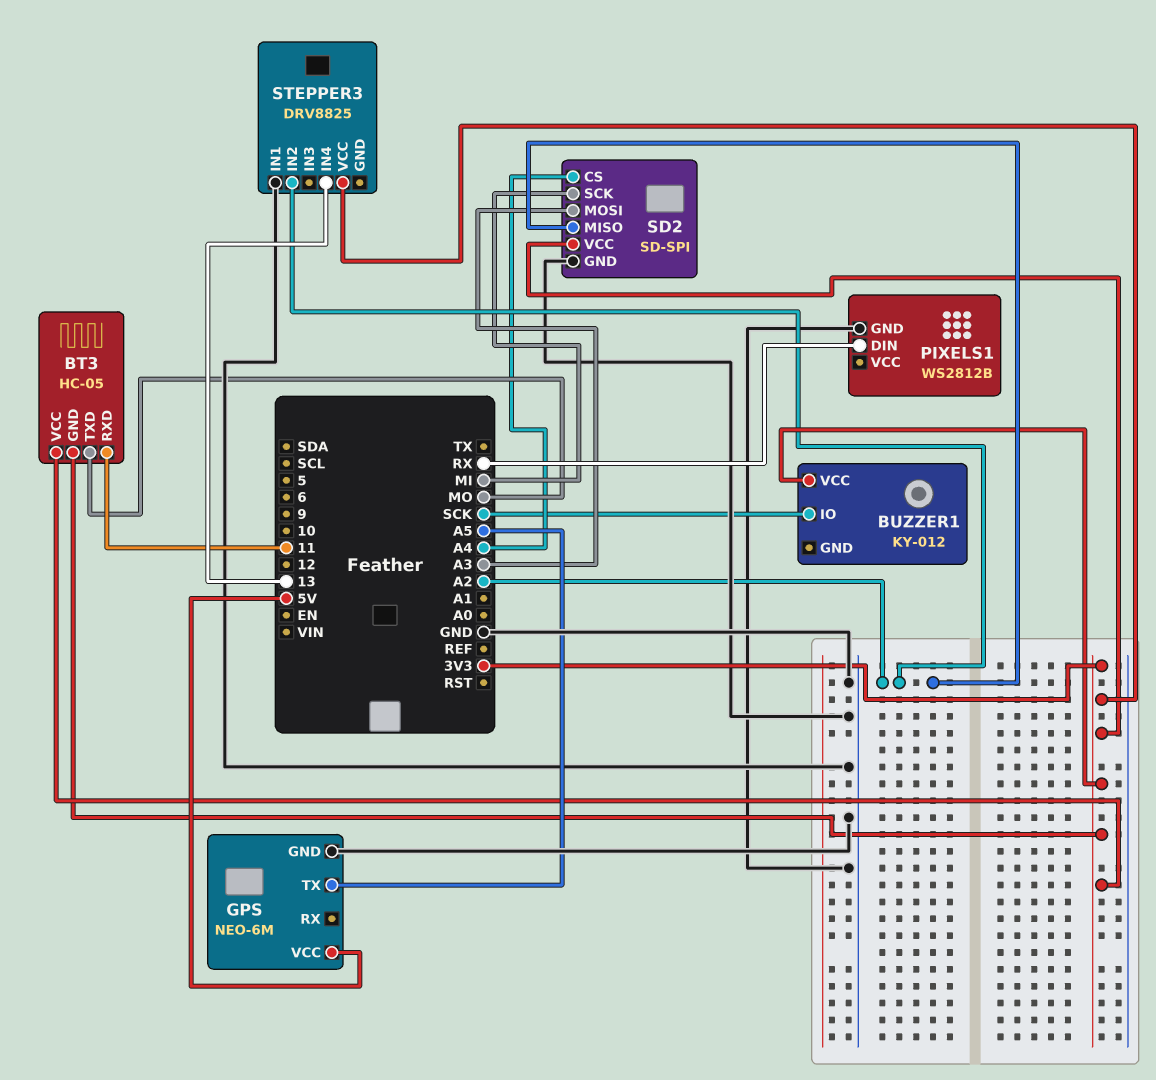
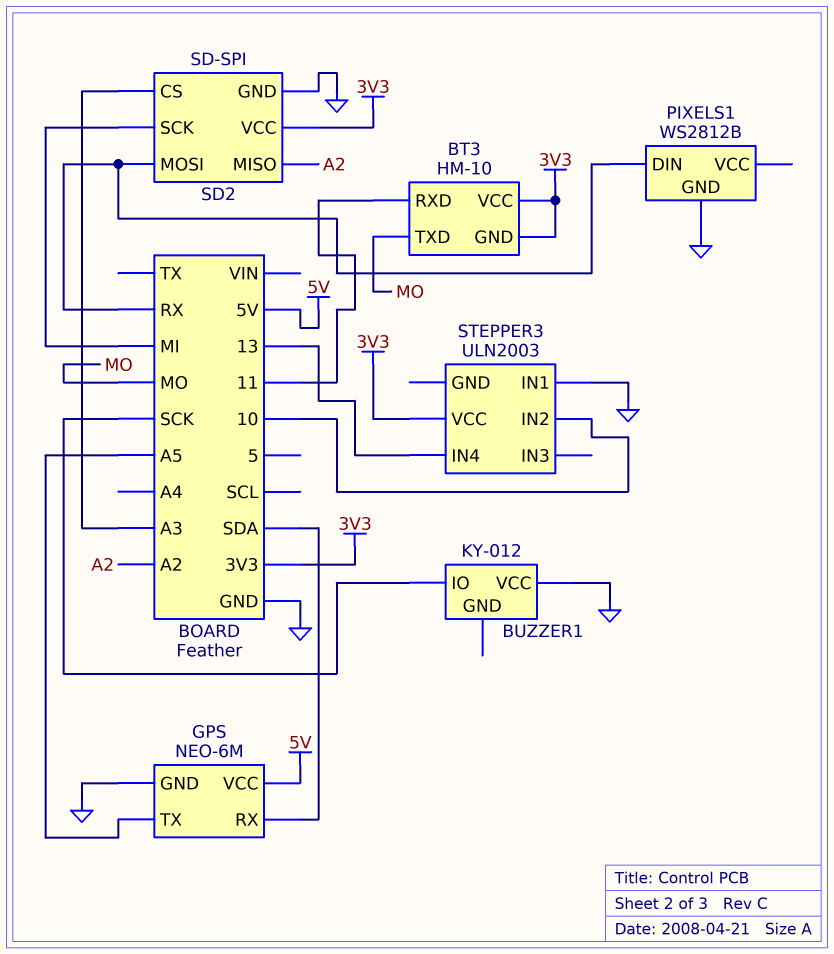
BT3: HC-05 -> HM-10
BUZZER1 pin VCC: 3V3 -> GND
GPS pin RX: none -> SDA
SD2 pin CS: A4 -> A3
SD2 pin MOSI: A3 -> RX
STEPPER3: DRV8825 -> ULN2003
STEPPER3 pin IN2: A2 -> 10

